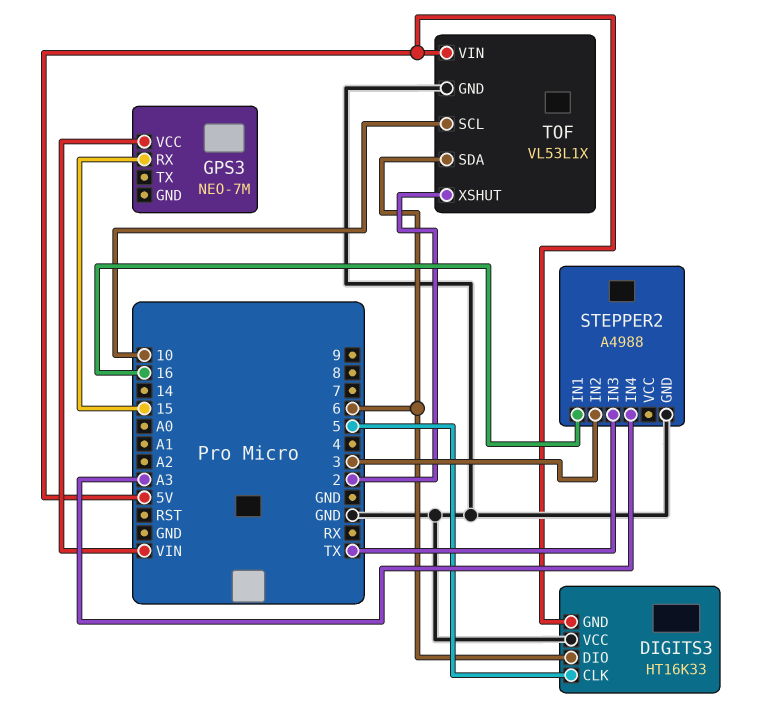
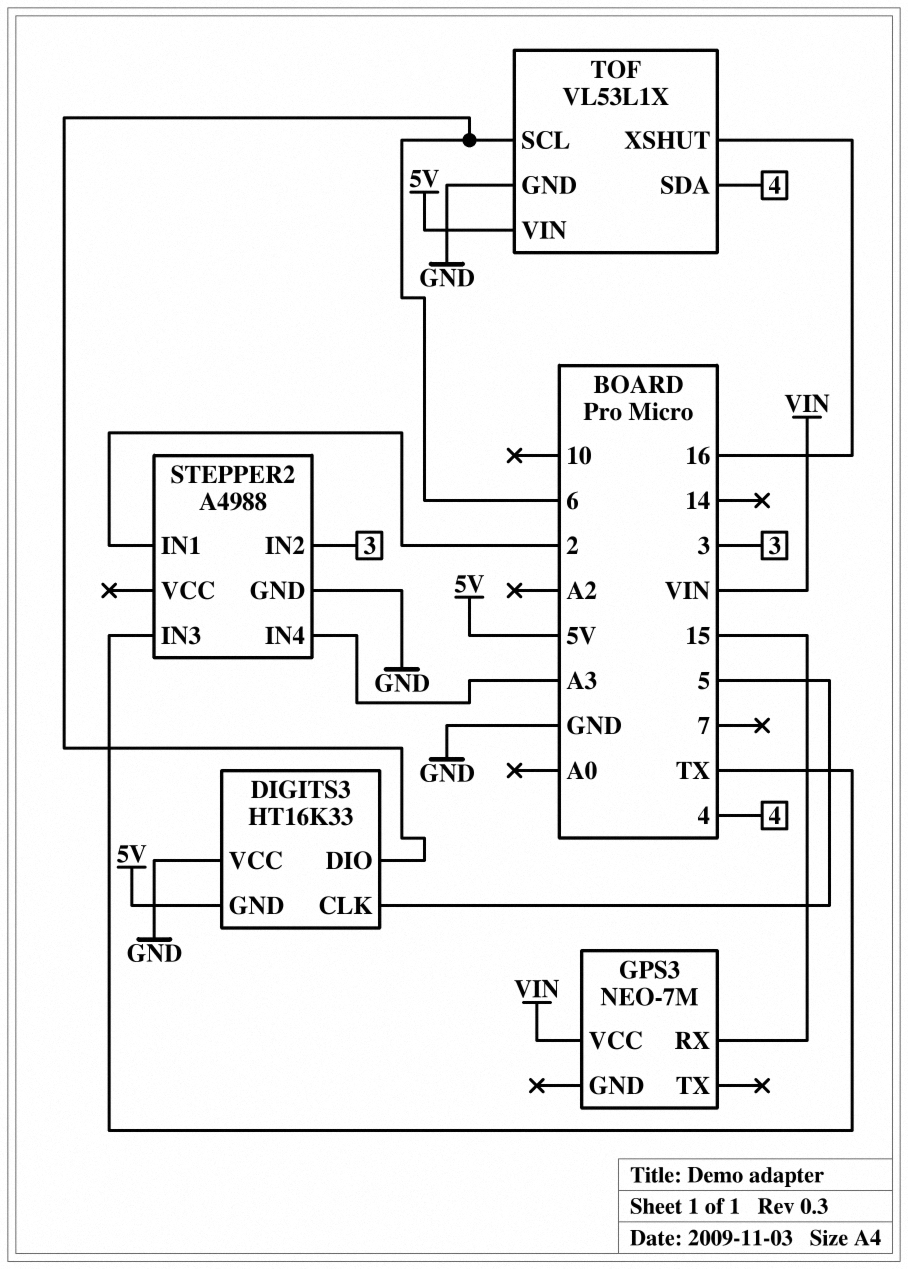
STEPPER2 pin IN1: 16 -> 2
TOF pin SCL: 10 -> 6
TOF pin SDA: 6 -> 4
TOF pin XSHUT: 2 -> 16

